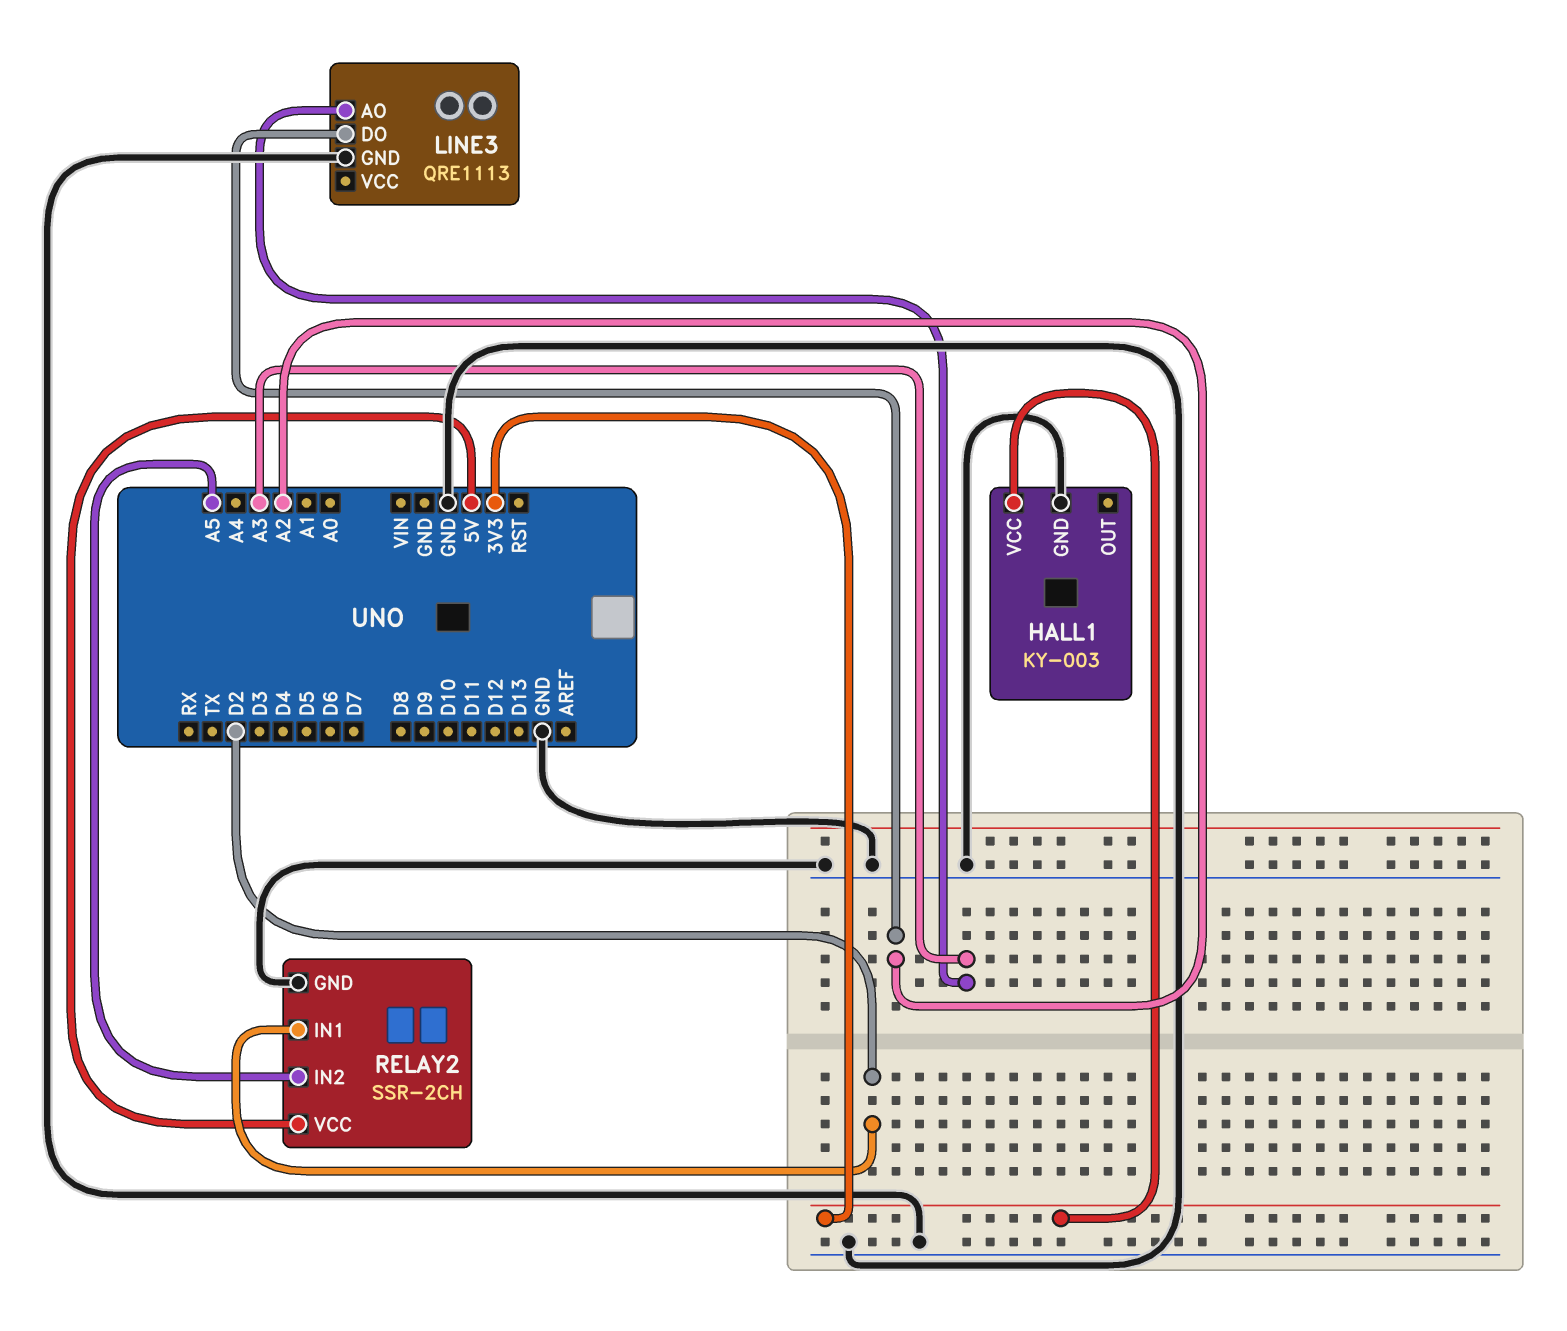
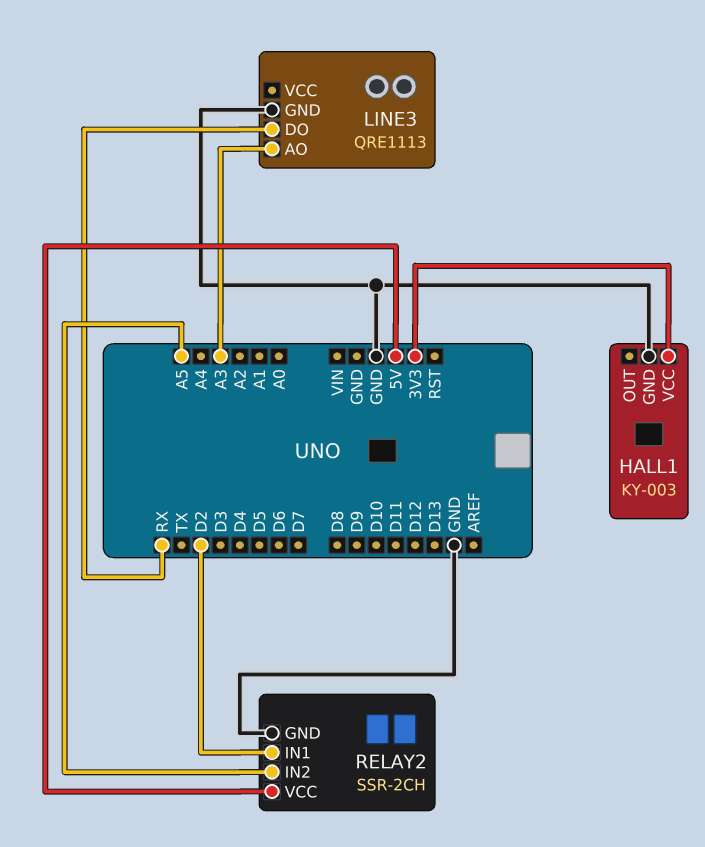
LINE3 pin DO: A2 -> RX

